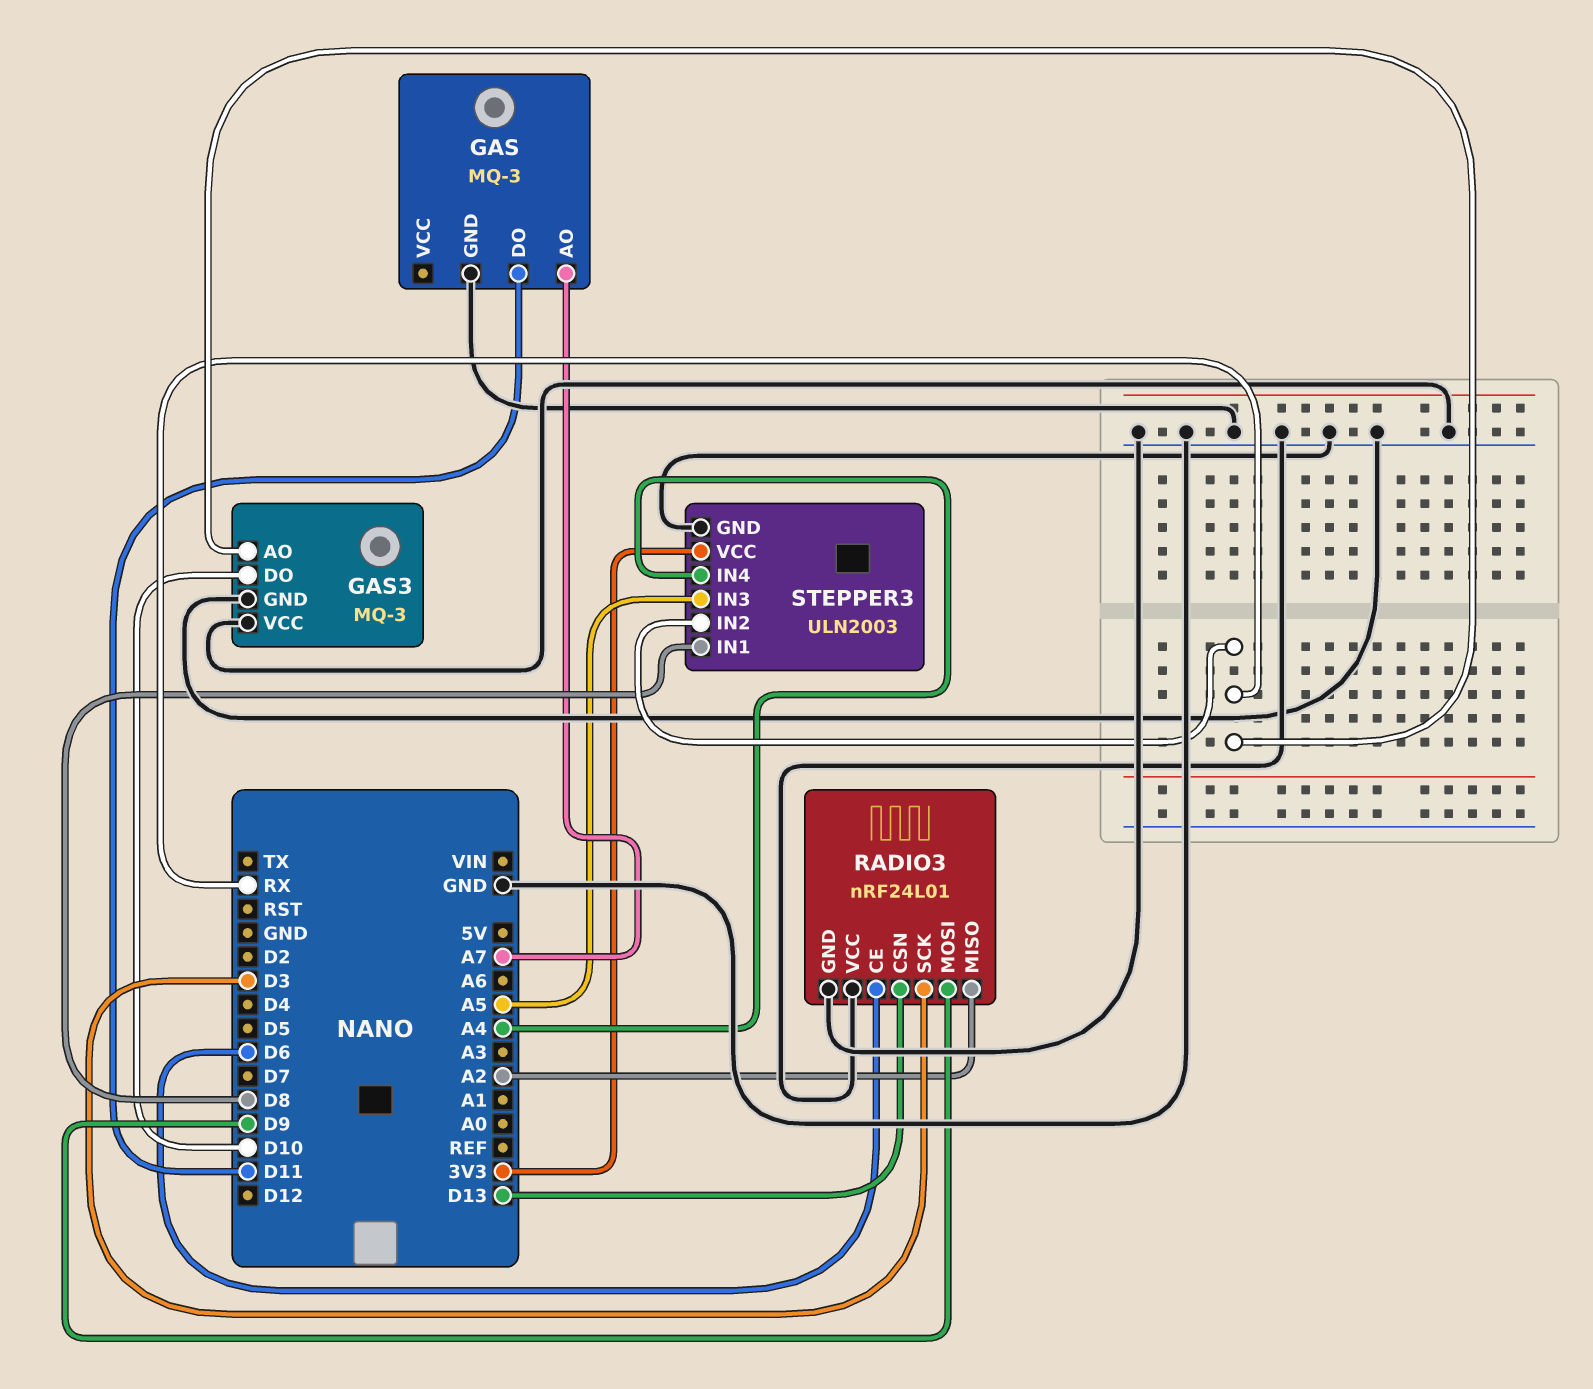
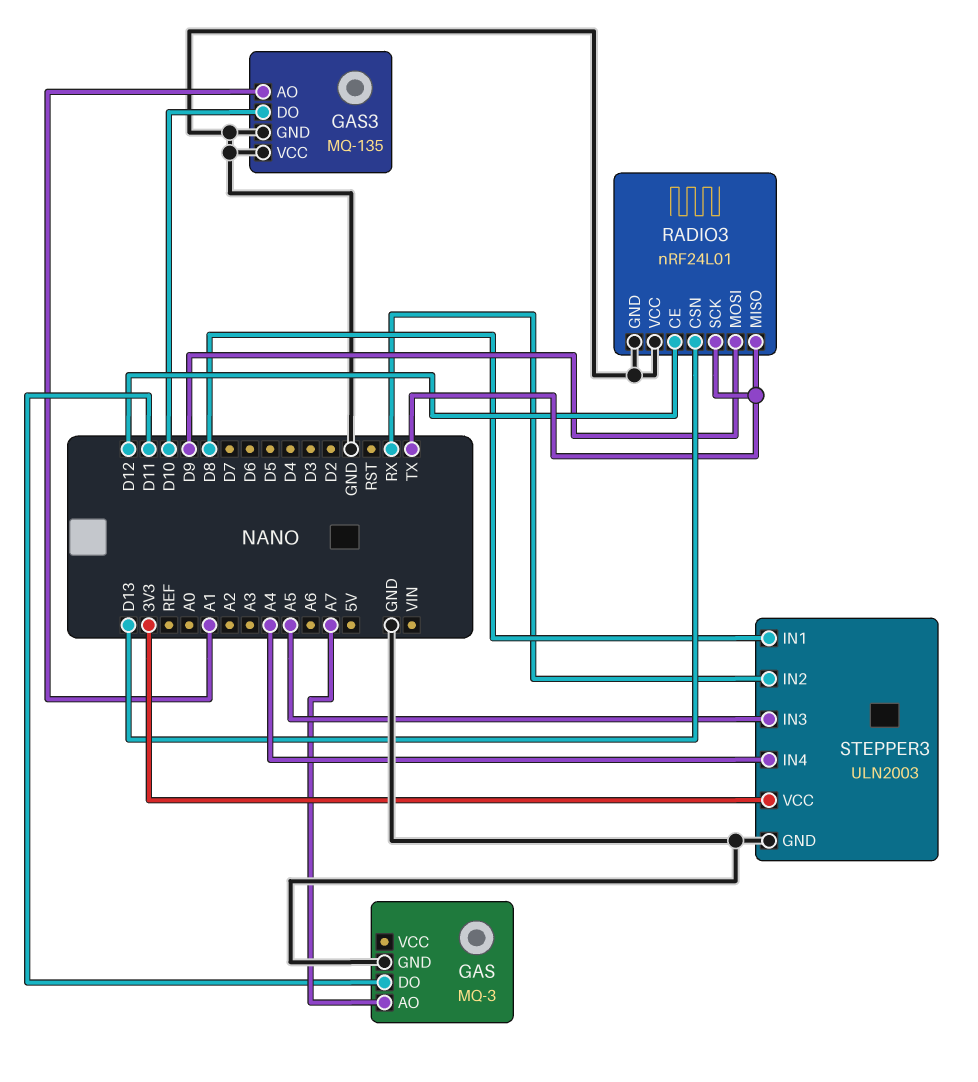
GAS3: MQ-3 -> MQ-135
GAS3 pin AO: RX -> A1
RADIO3 pin CE: D6 -> D12
RADIO3 pin MISO: A2 -> TX
RADIO3 pin SCK: D3 -> TX

